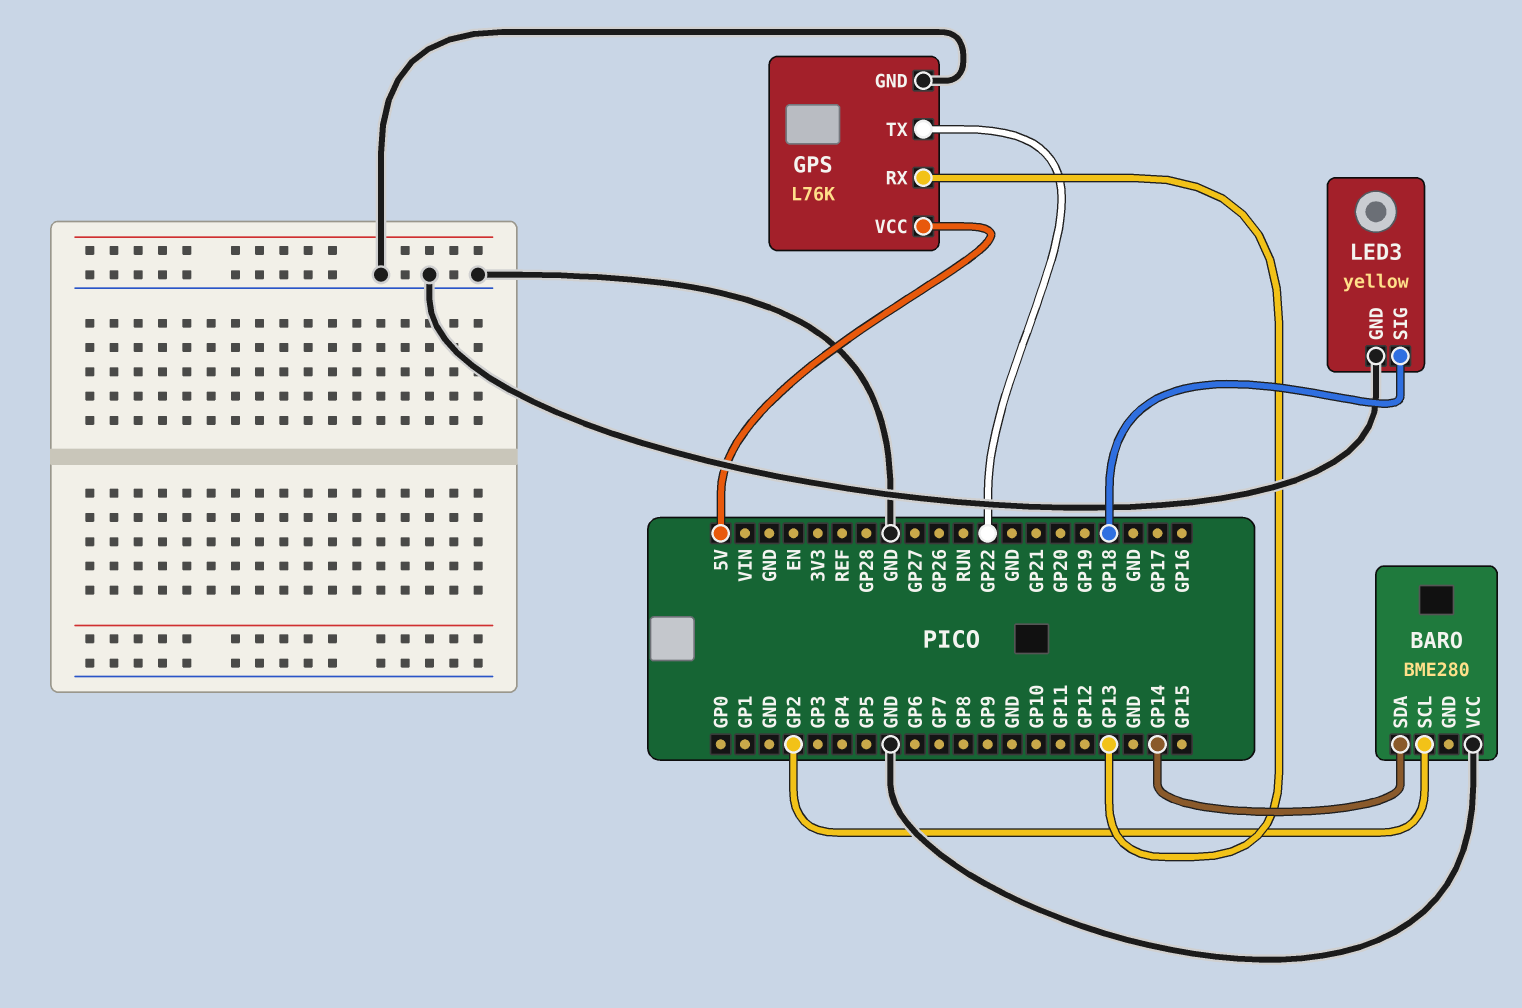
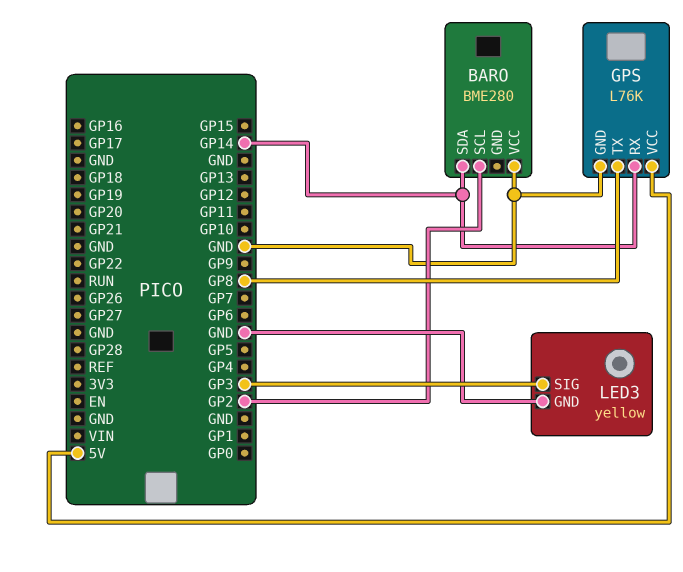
GPS pin RX: GP13 -> GP14
GPS pin TX: GP22 -> GP8
LED3 pin SIG: GP18 -> GP3

